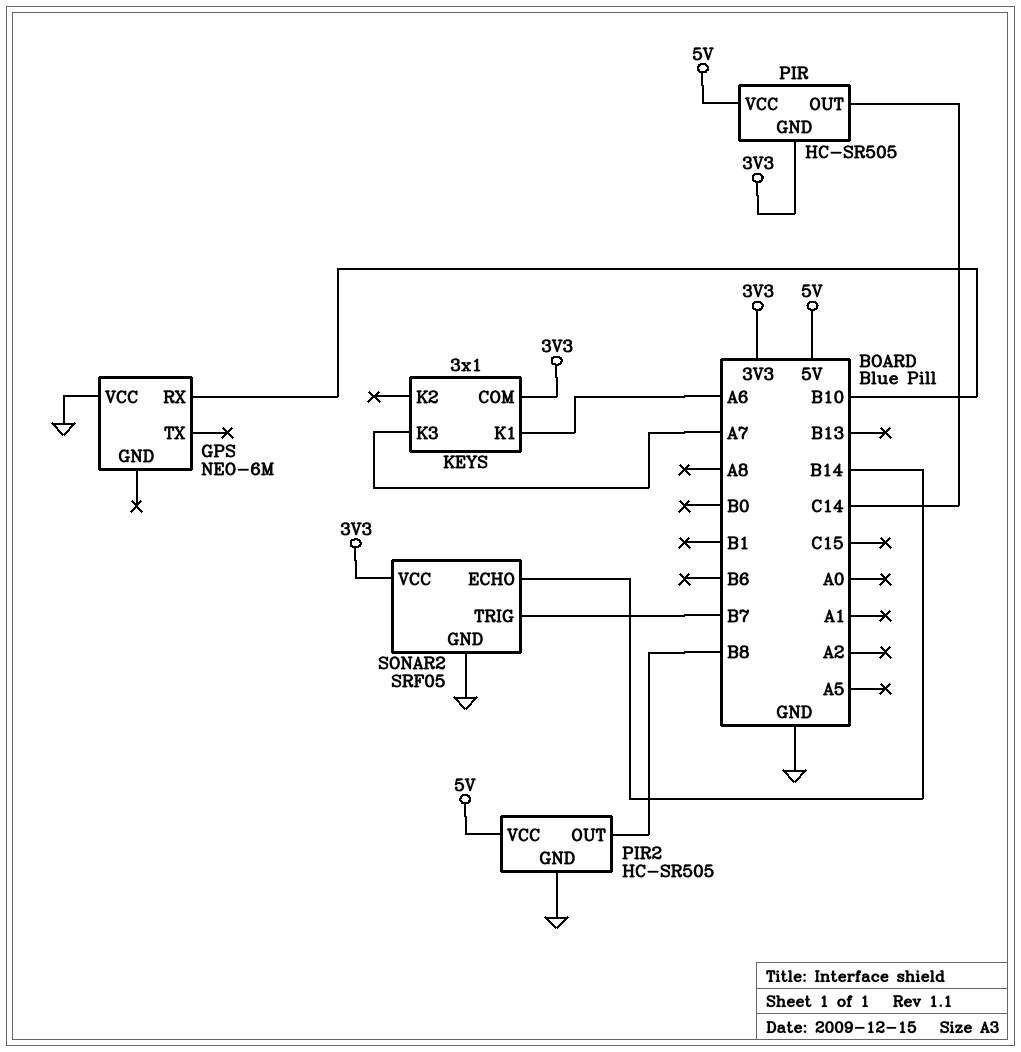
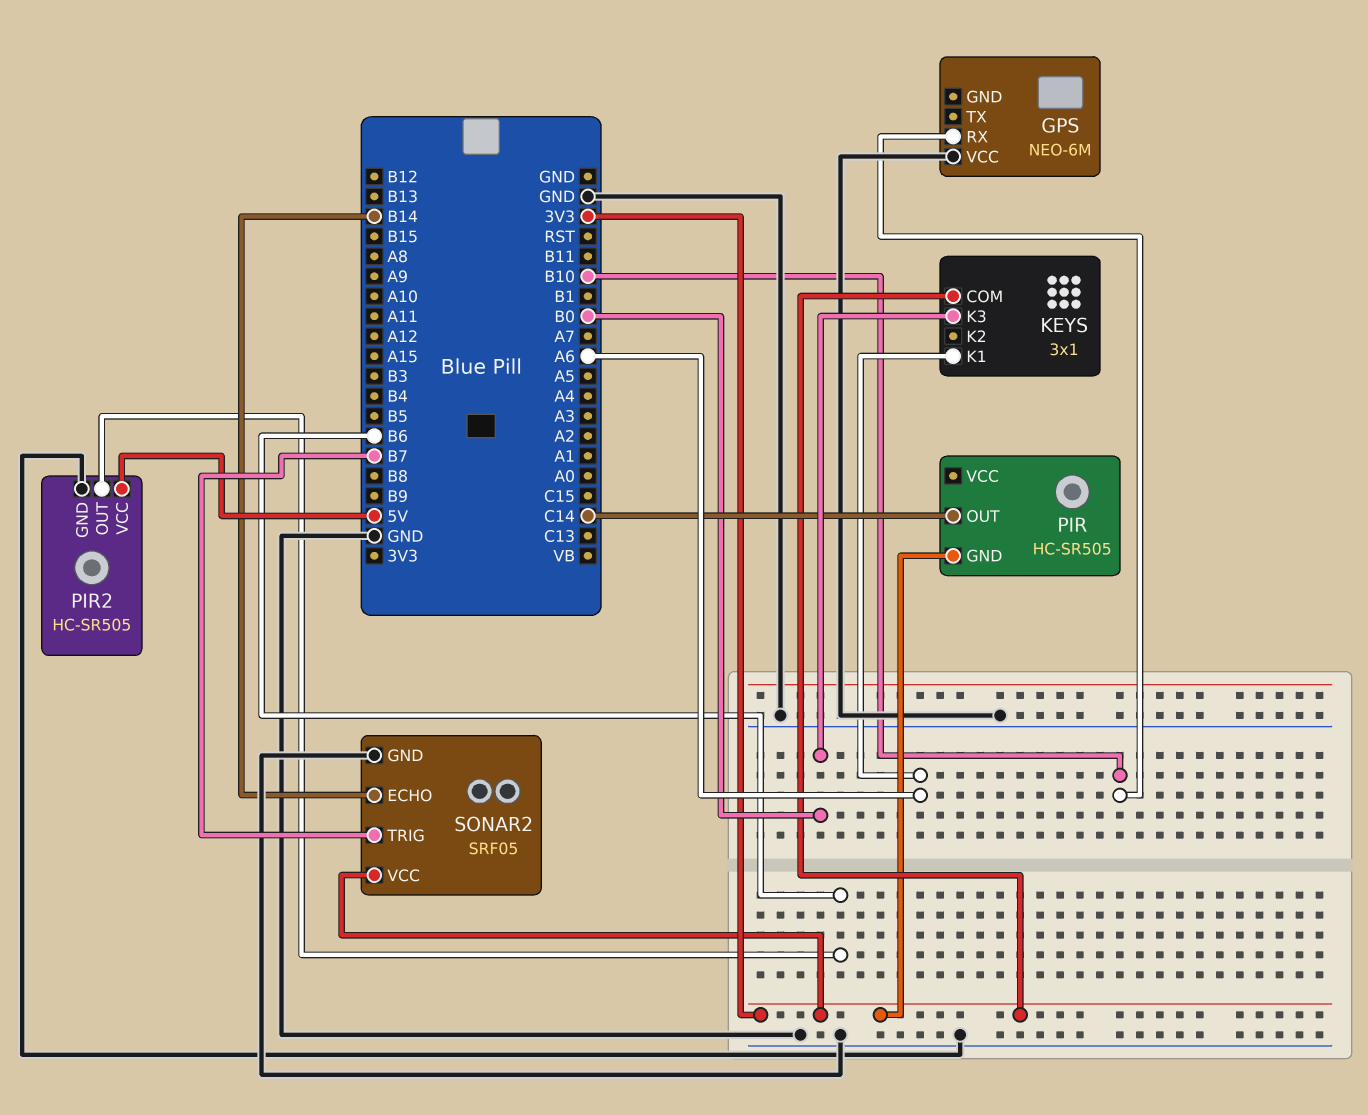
KEYS pin K3: A7 -> B0
PIR pin VCC: 5V -> none
PIR2 pin OUT: B8 -> B6

